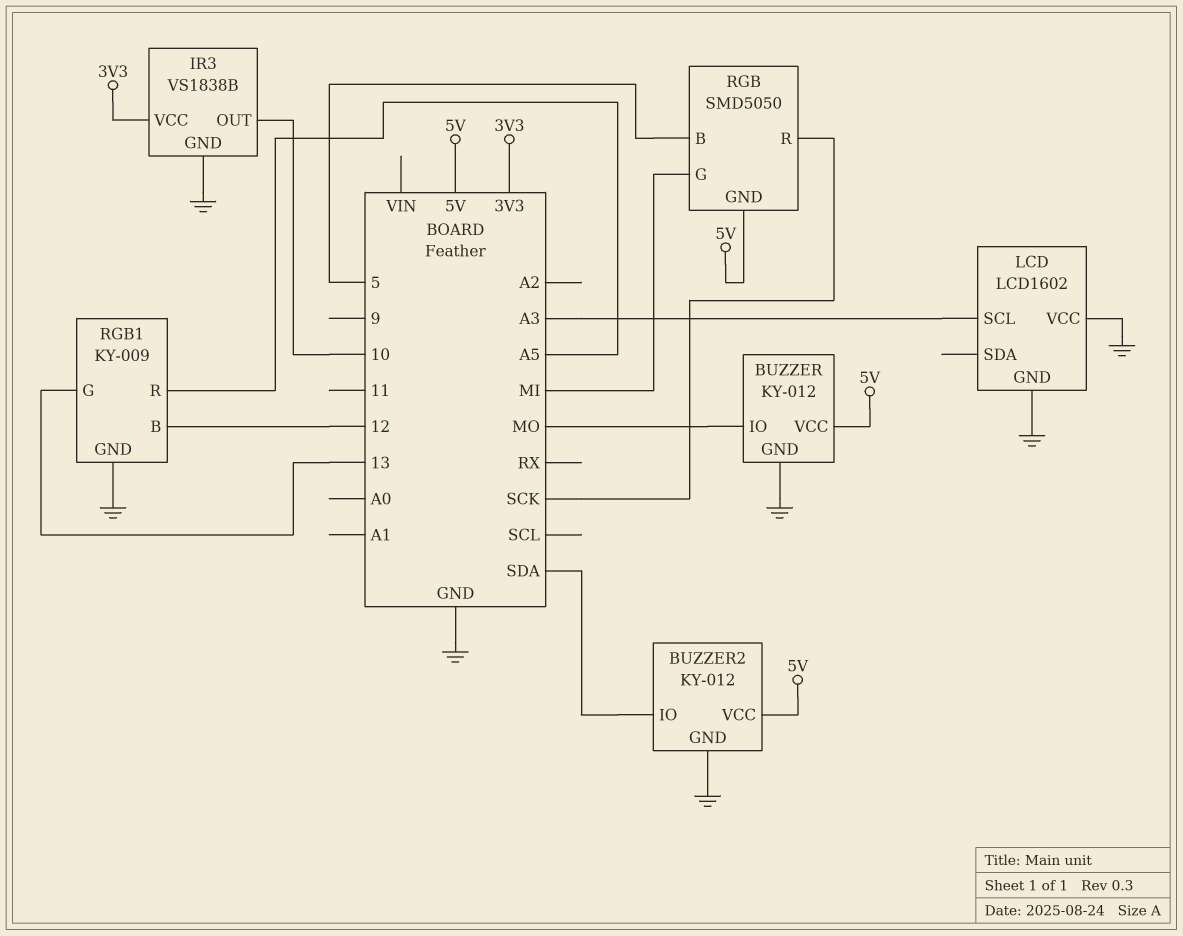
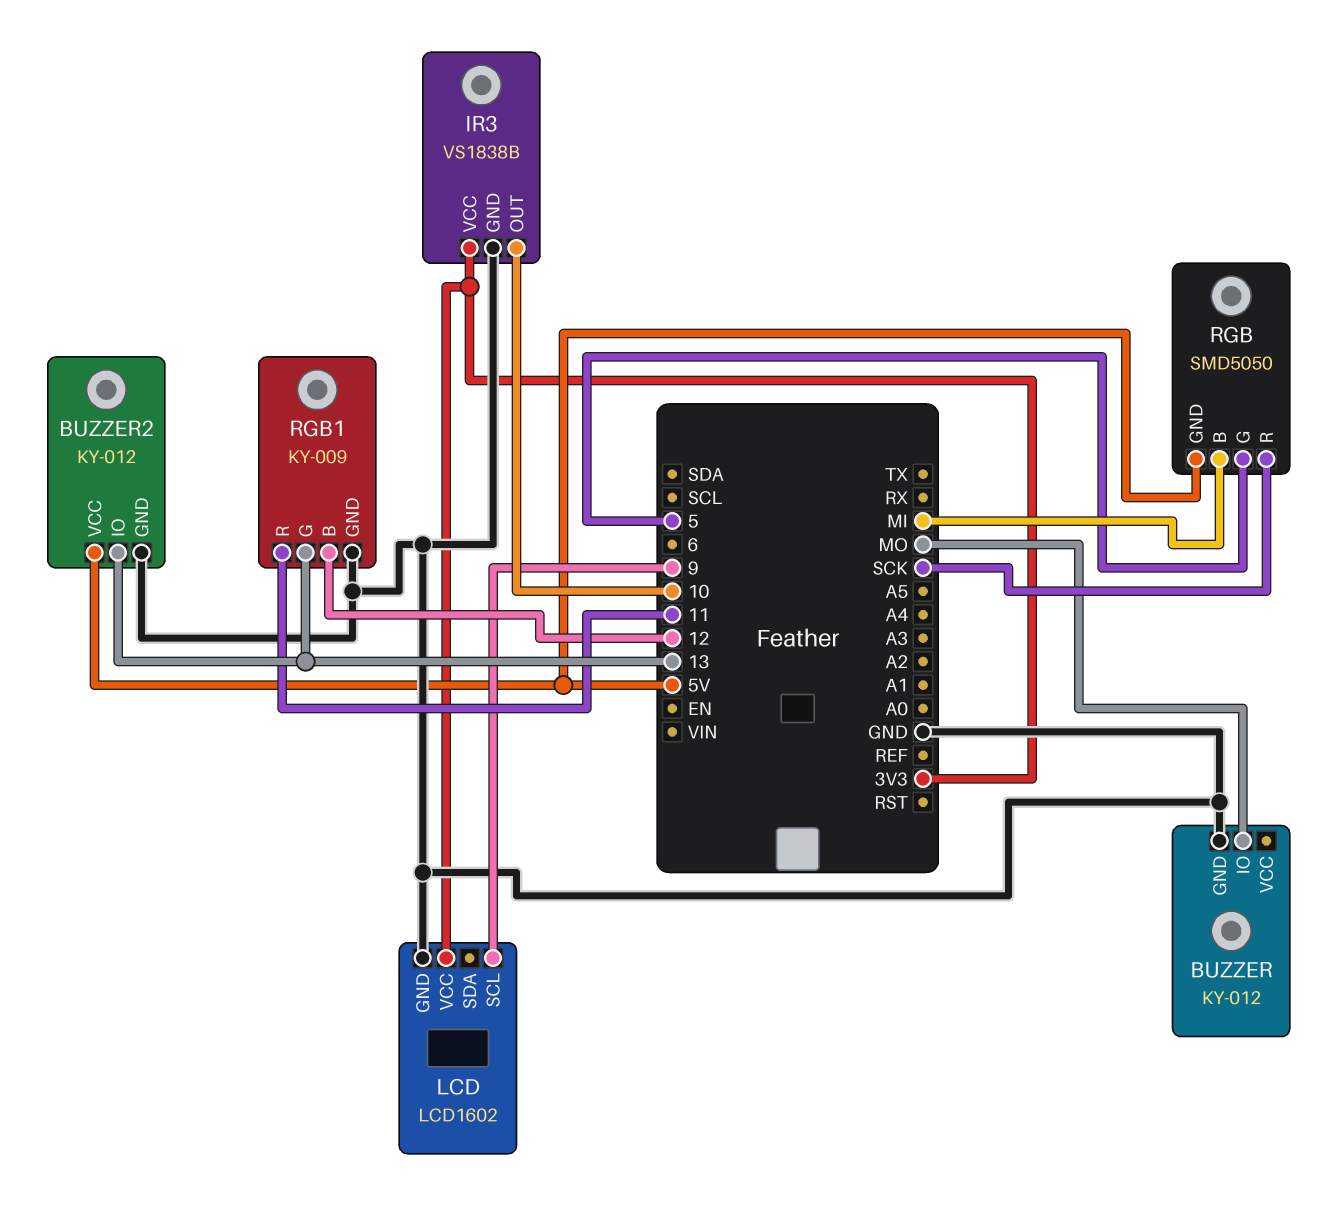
BUZZER pin VCC: 5V -> none
BUZZER2 pin IO: SDA -> 13
LCD pin SCL: A3 -> 9
LCD pin VCC: GND -> 3V3
RGB pin B: 5 -> MI
RGB pin G: MI -> 5
RGB1 pin R: A5 -> 11

